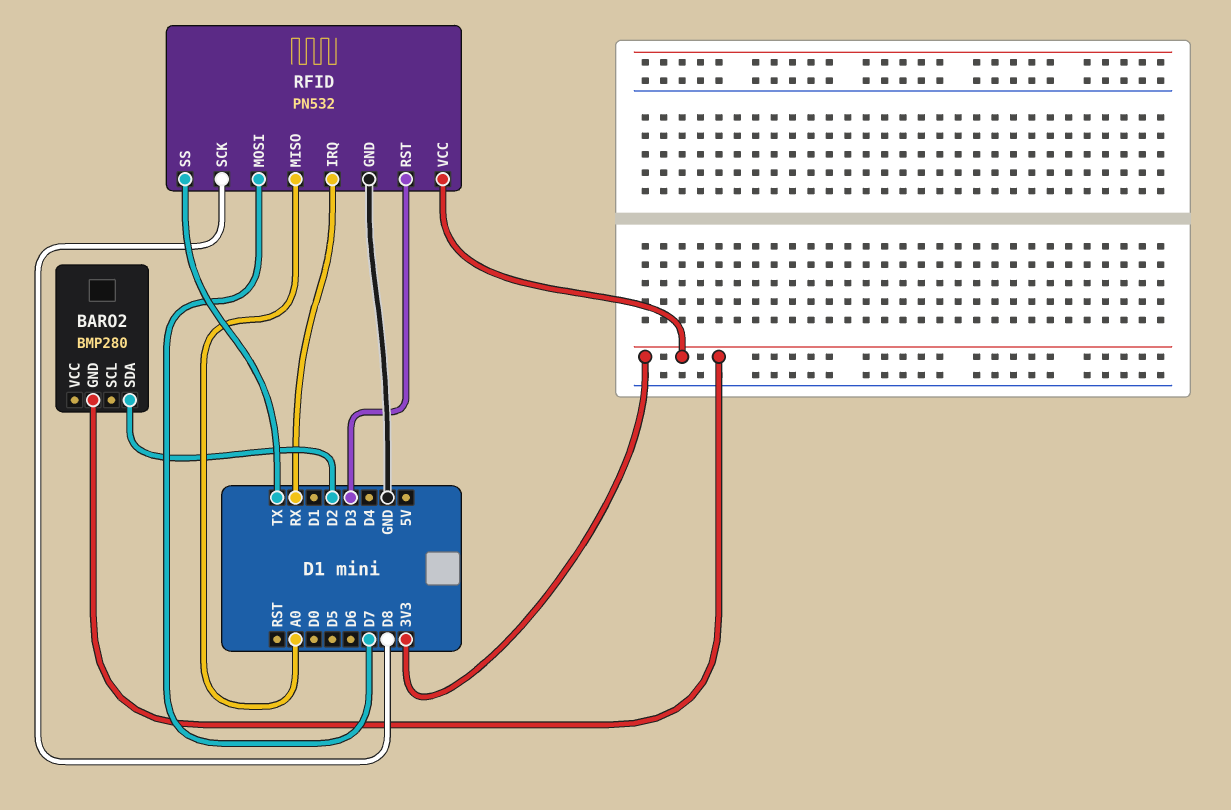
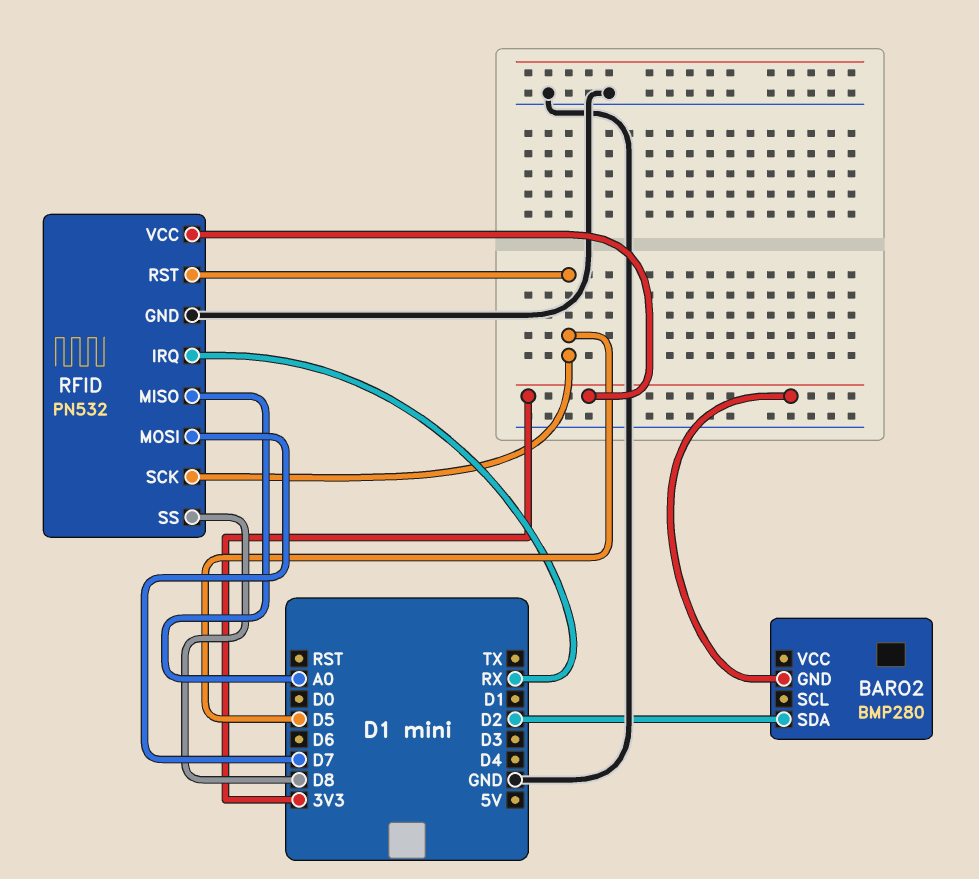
RFID pin RST: D3 -> D5
RFID pin SCK: D8 -> D5
RFID pin SS: TX -> D8

